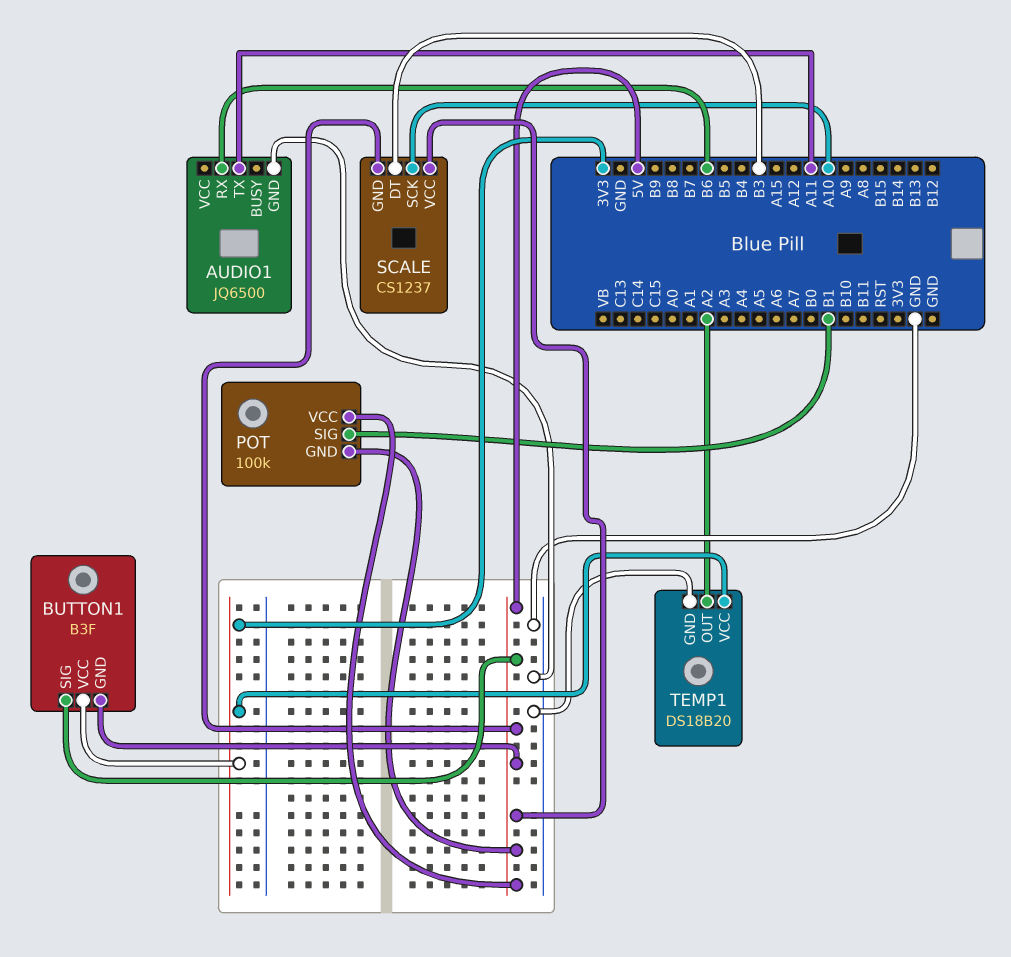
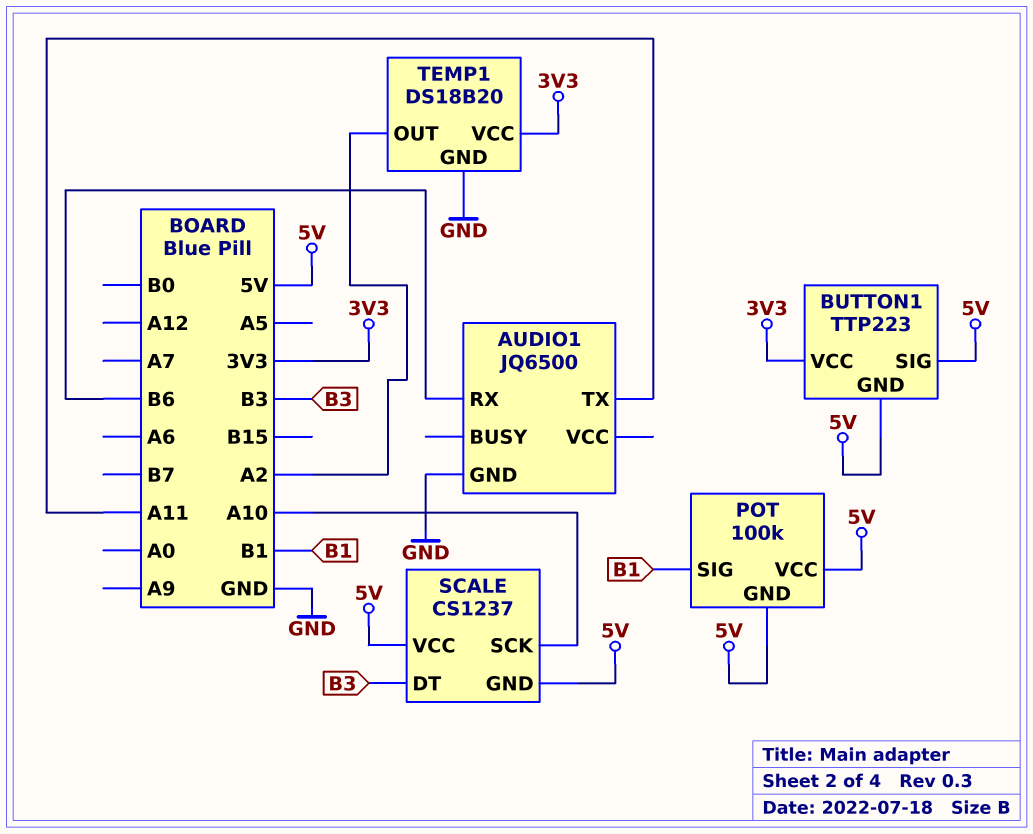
BUTTON1: B3F -> TTP223

